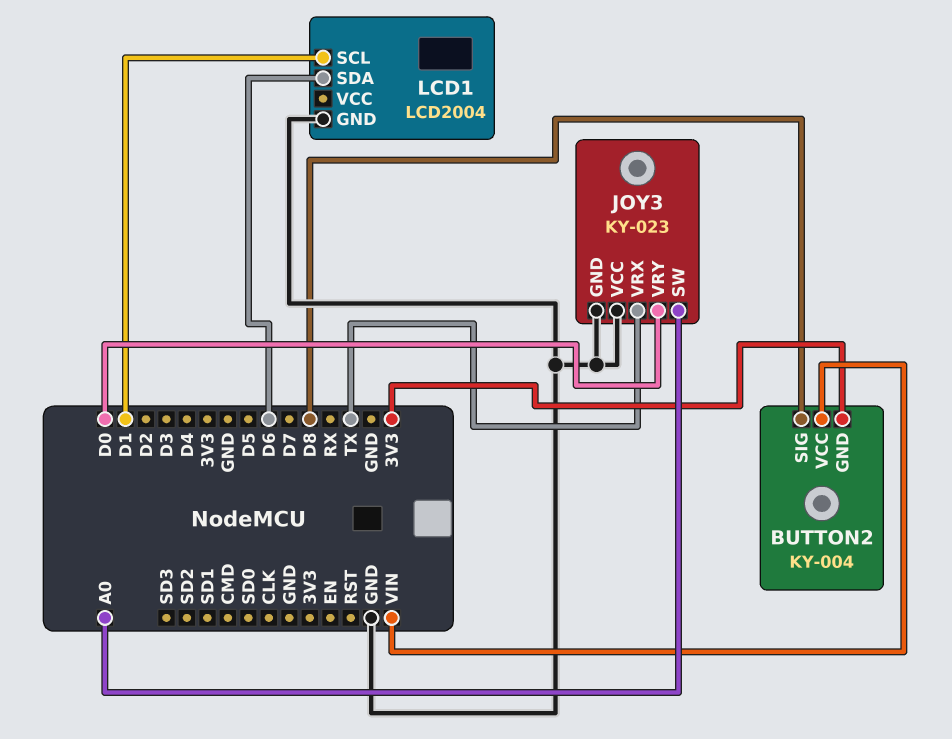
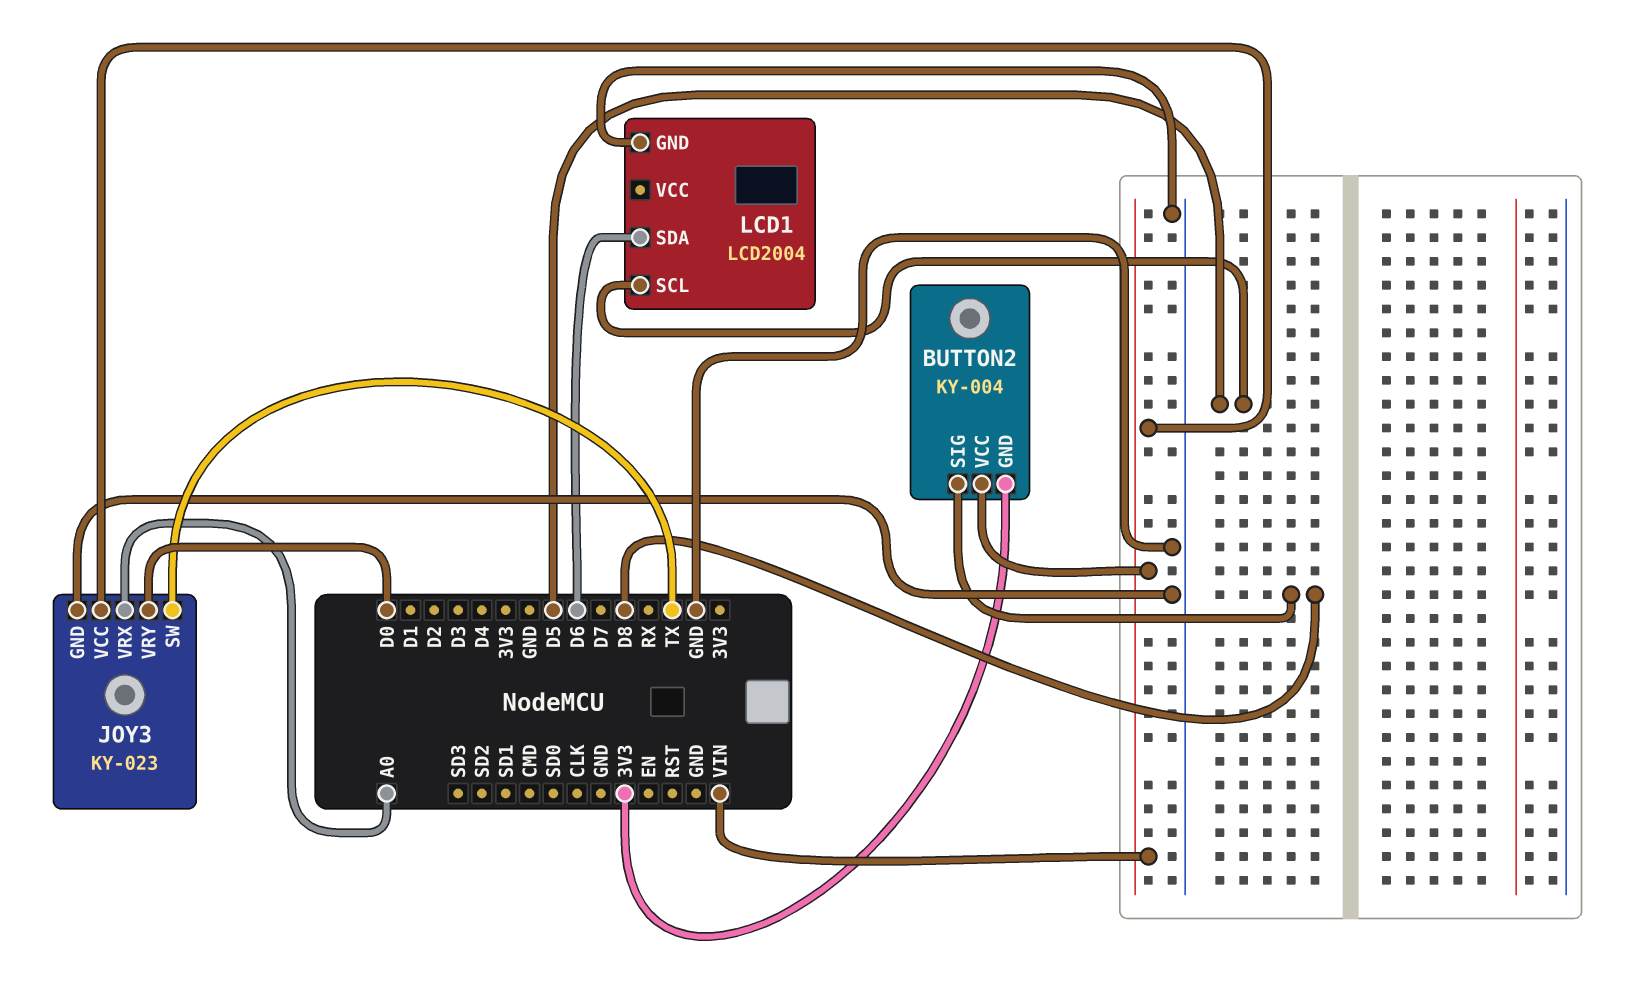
JOY3 pin SW: A0 -> TX
JOY3 pin VCC: GND -> VIN
JOY3 pin VRX: TX -> A0
LCD1 pin SCL: D1 -> D5

